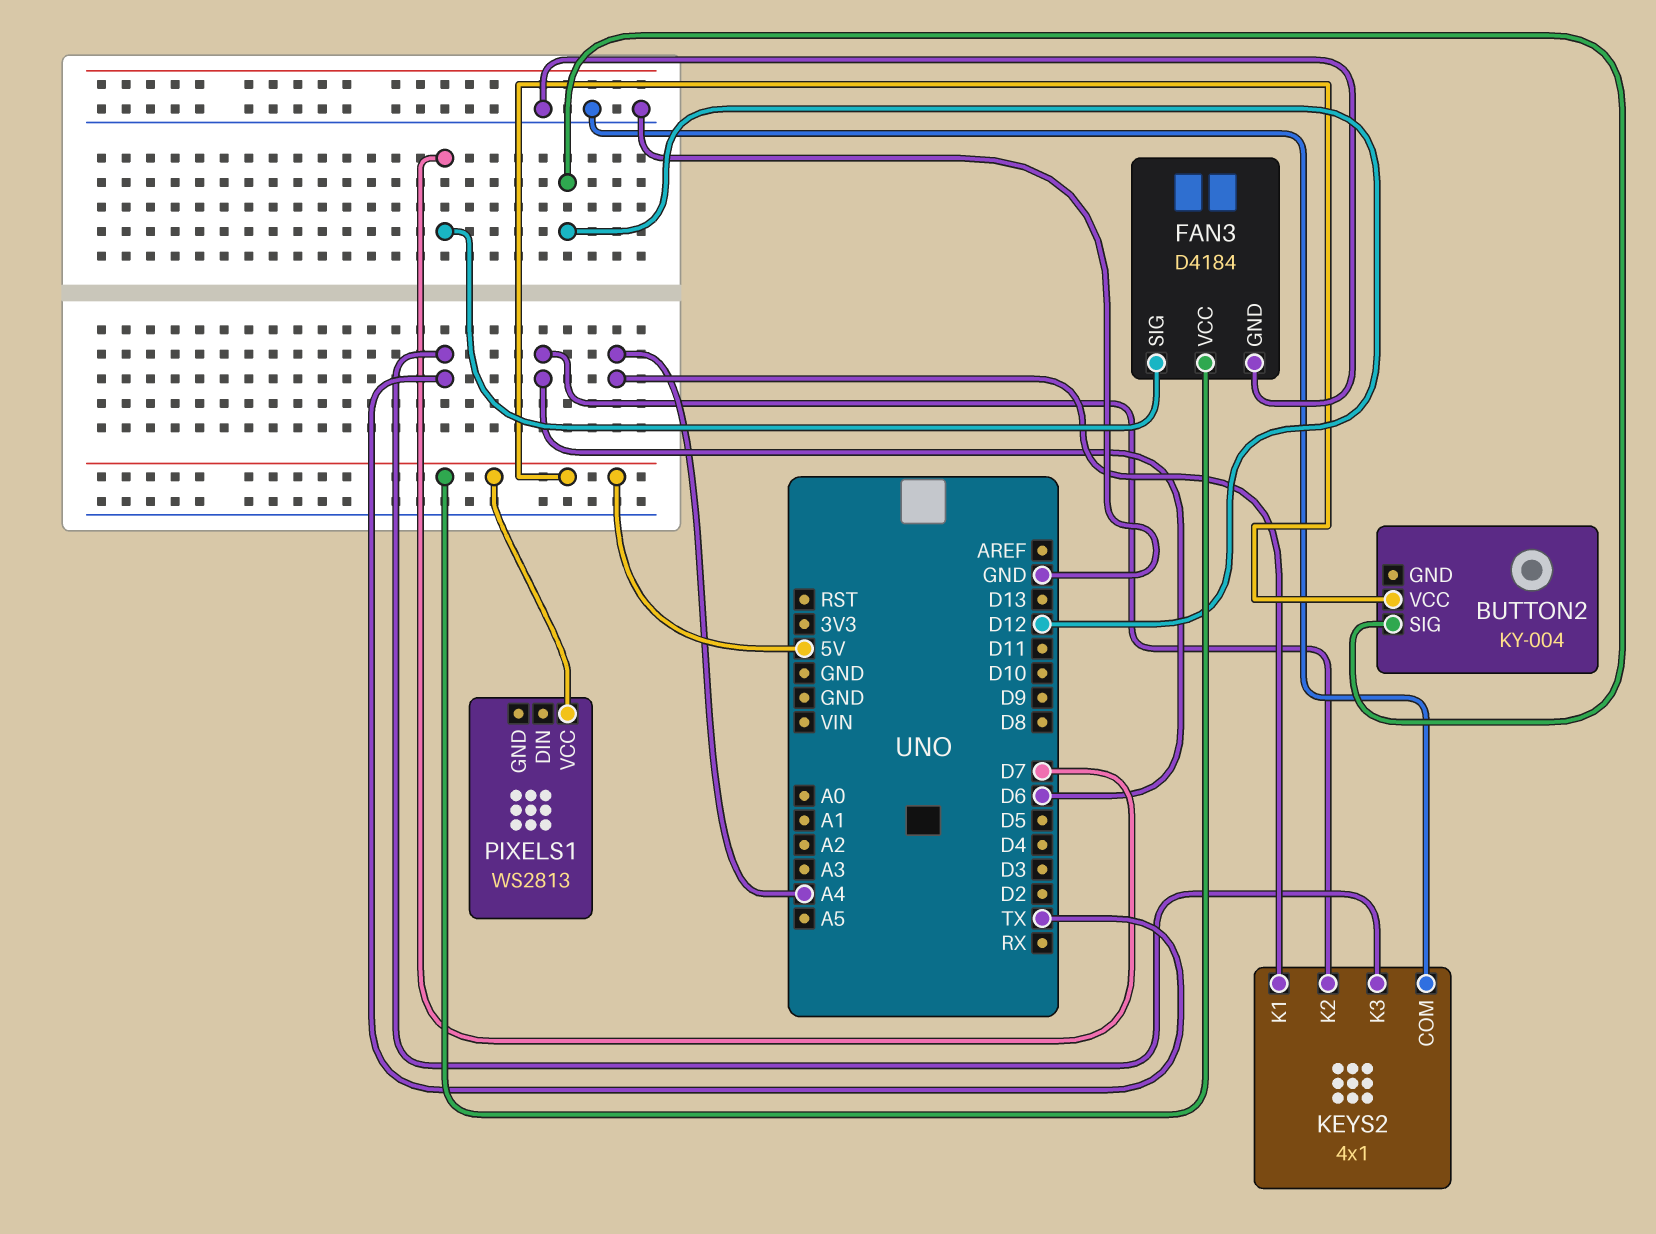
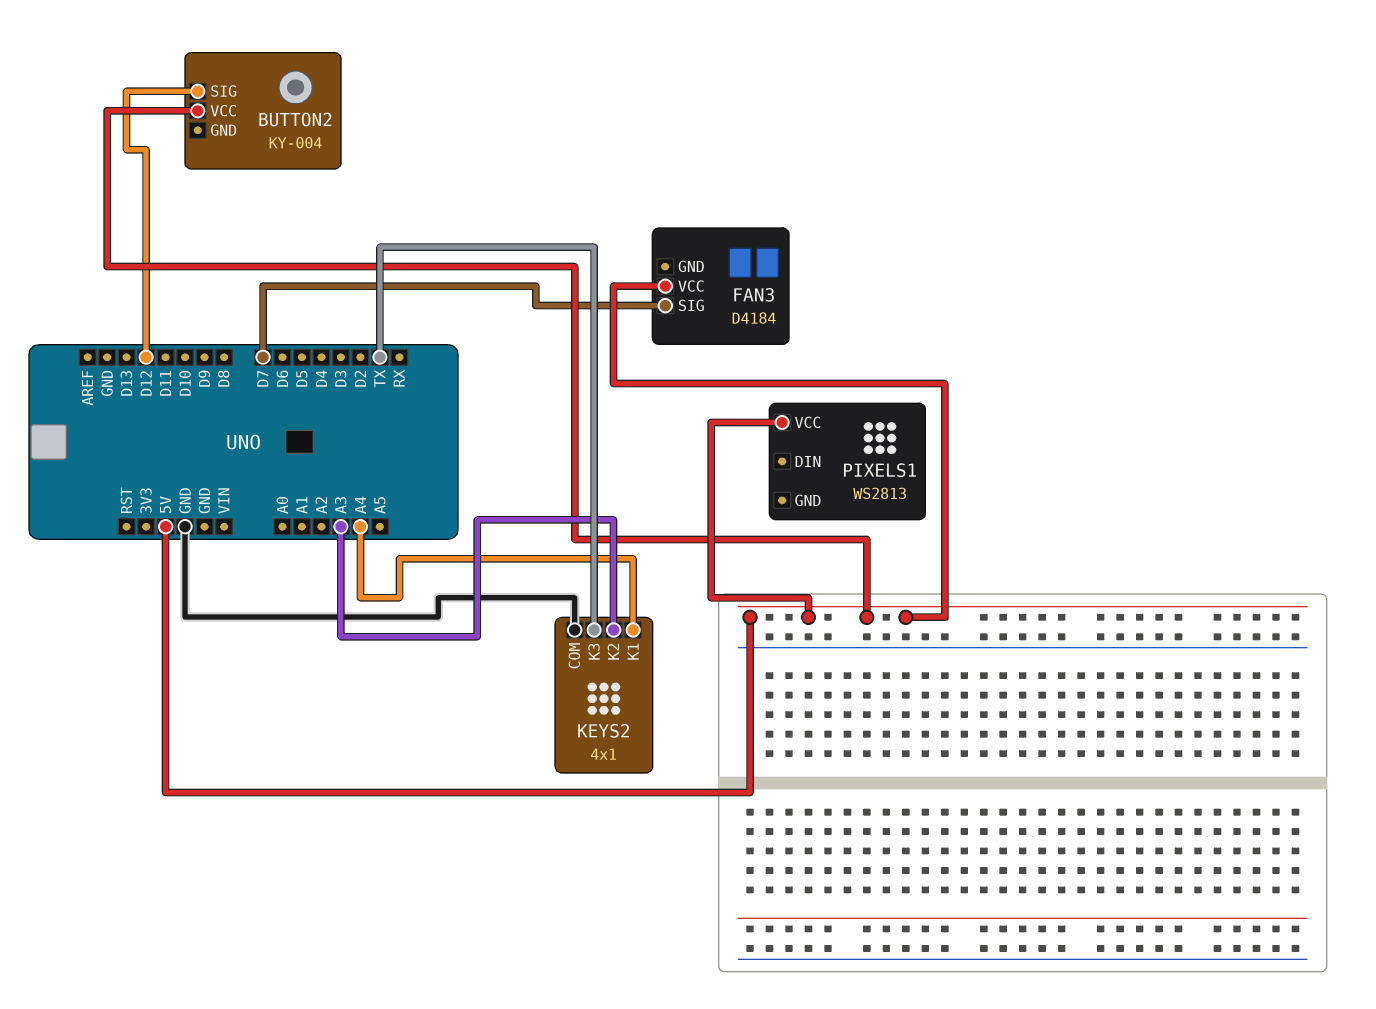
FAN3 pin GND: GND -> none
KEYS2 pin K2: D6 -> A3

